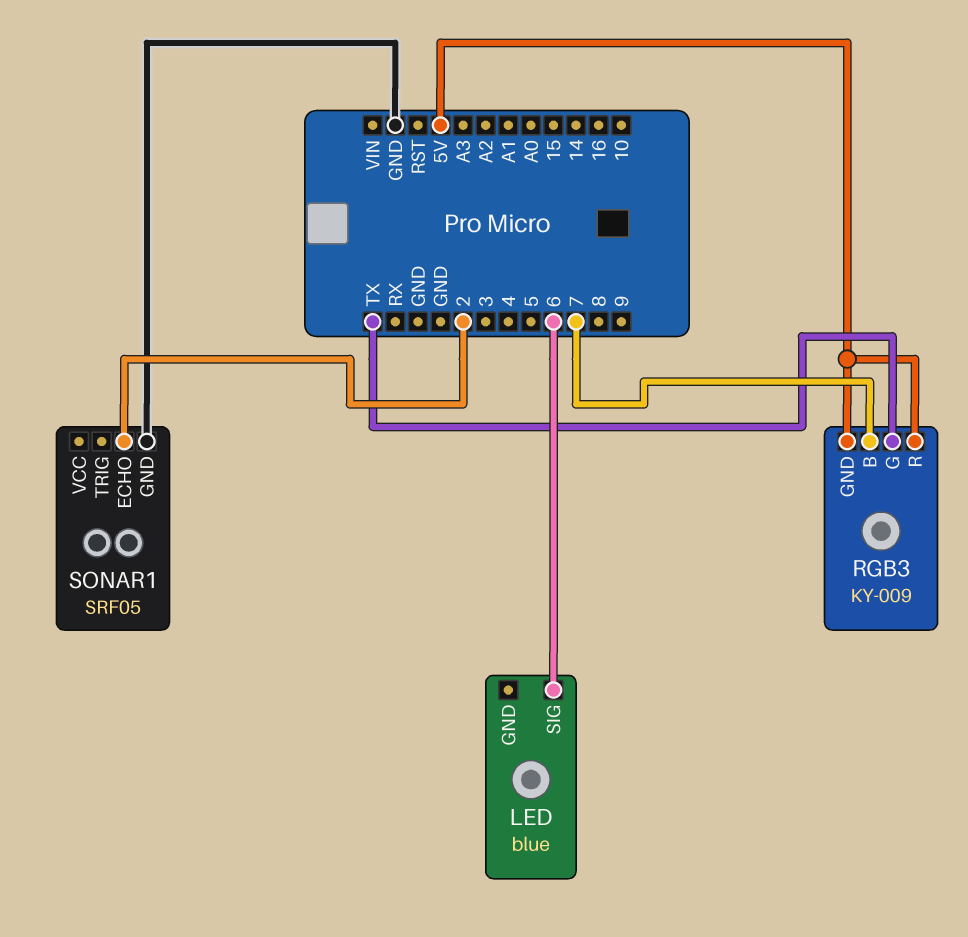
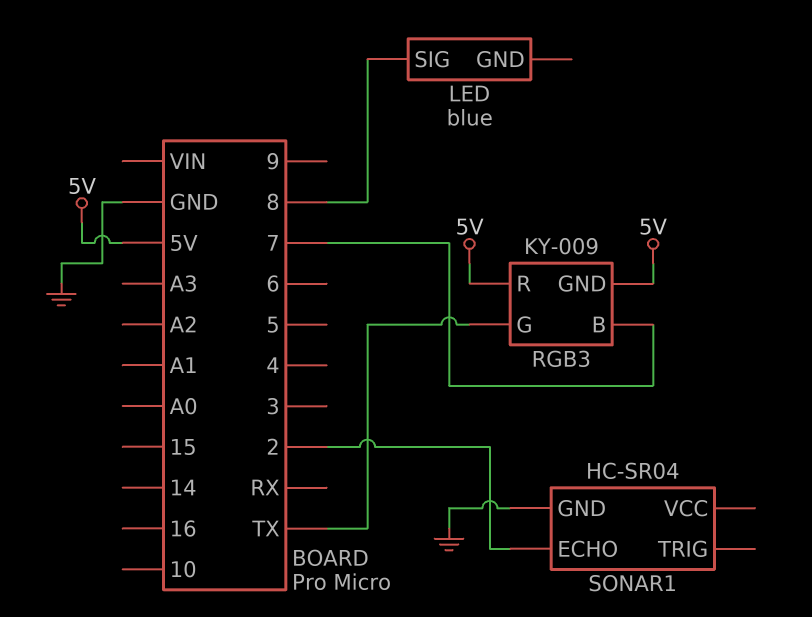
LED pin SIG: 6 -> 8
SONAR1: SRF05 -> HC-SR04

